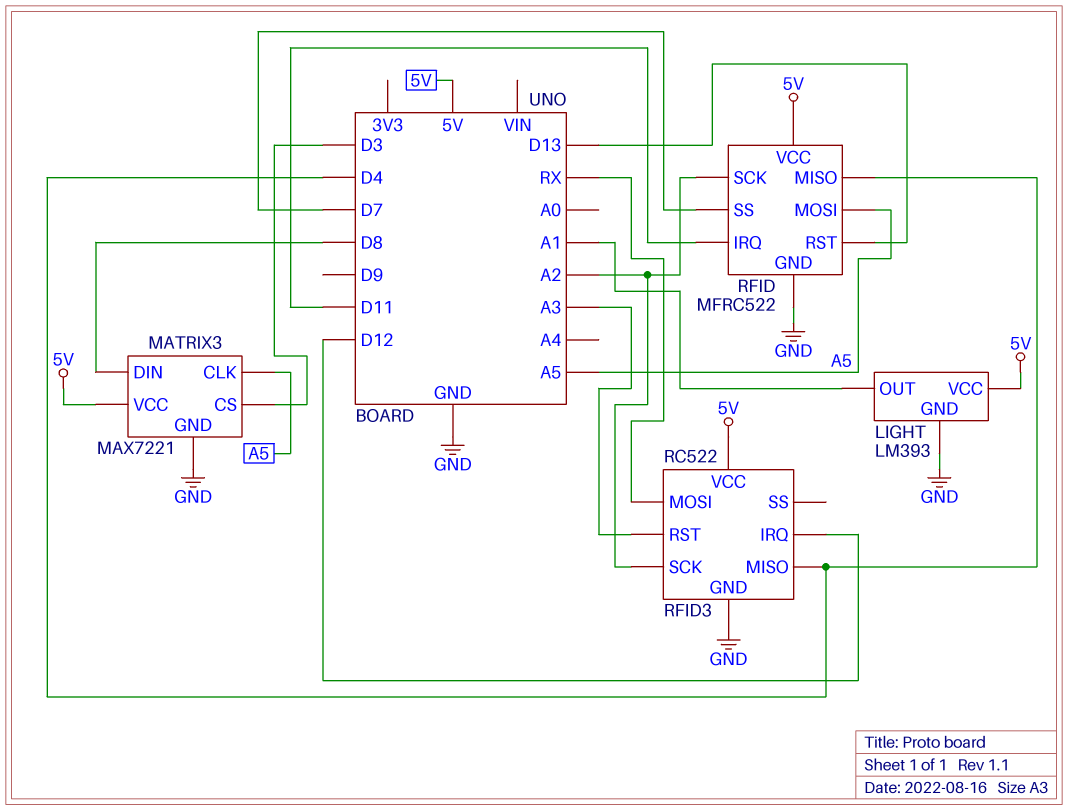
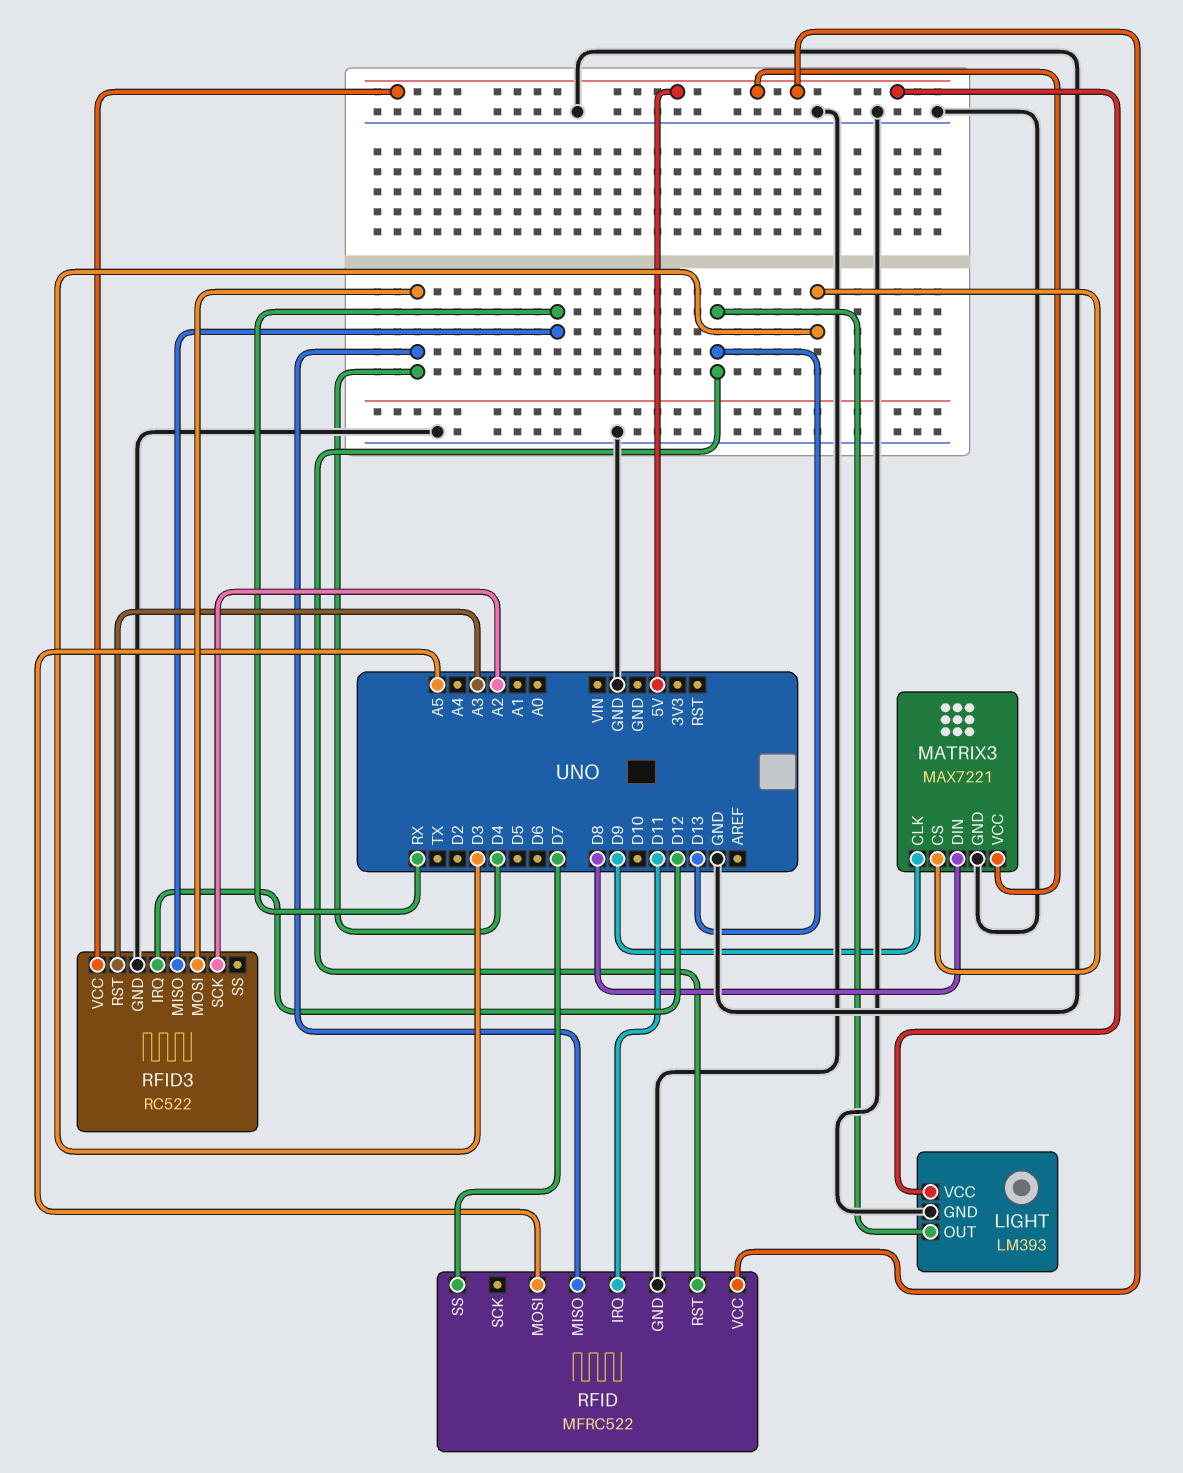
LIGHT pin OUT: A1 -> D13
MATRIX3 pin CLK: A5 -> D9
RFID pin SCK: A2 -> none
RFID3 pin MISO: D4 -> RX
RFID3 pin MOSI: RX -> D4

